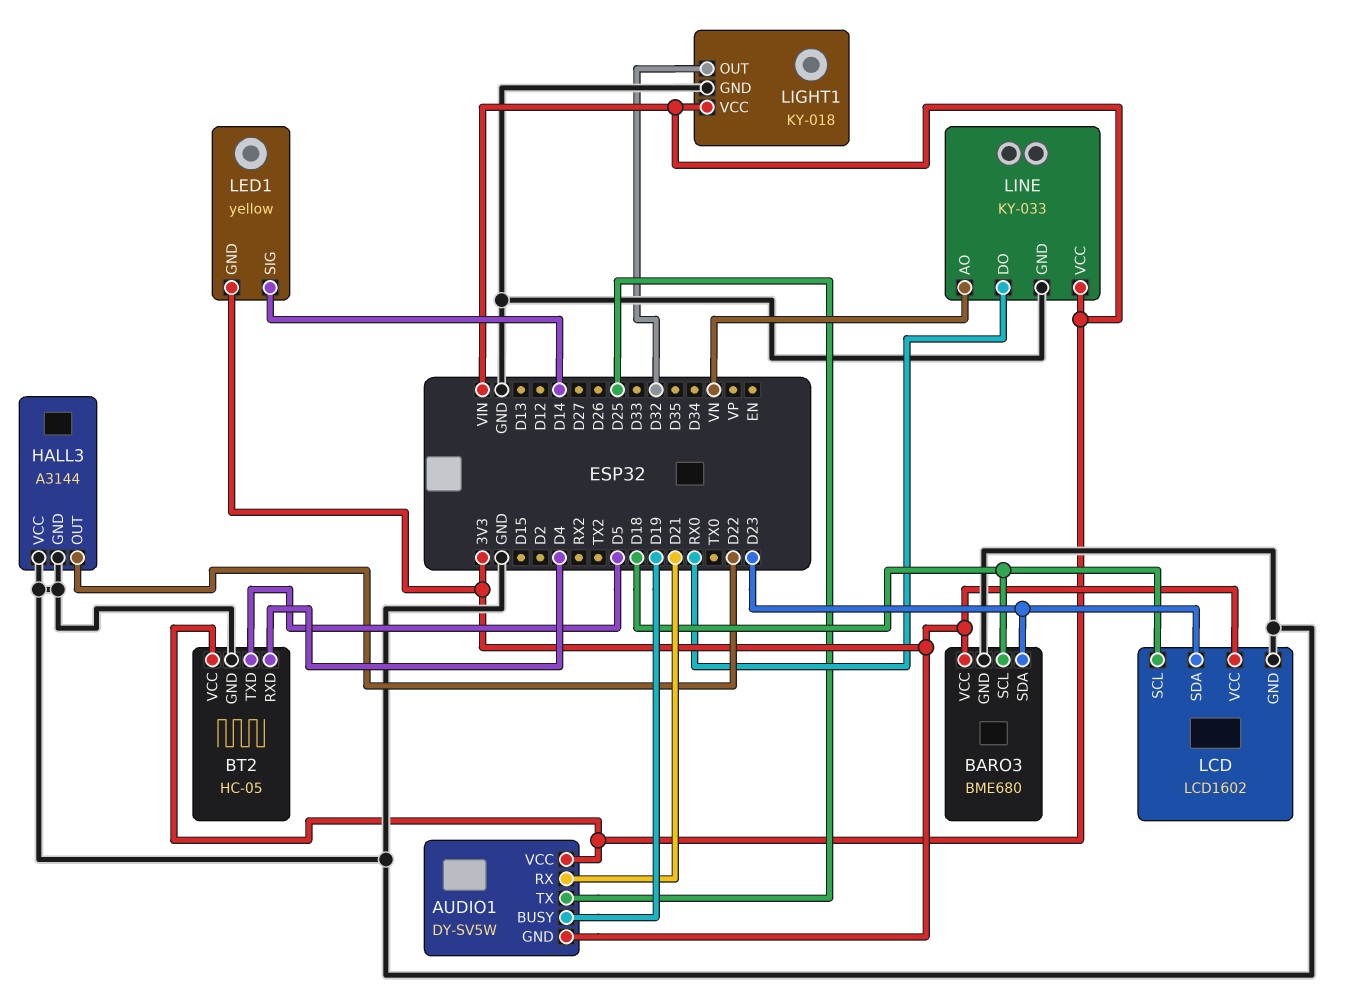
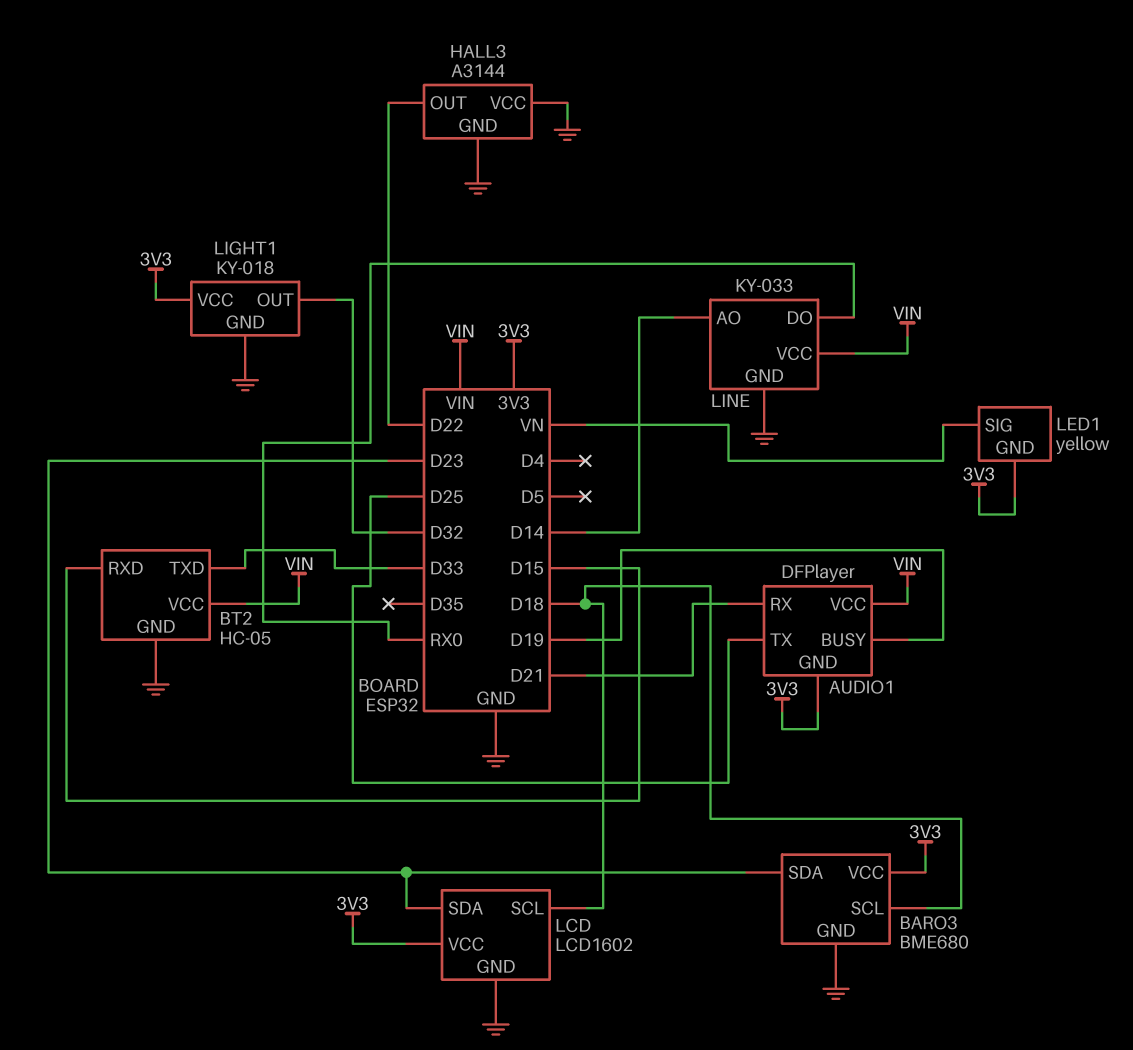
AUDIO1: DY-SV5W -> DFPlayer
BT2 pin RXD: D4 -> D15
BT2 pin TXD: D5 -> D33
LED1 pin SIG: D14 -> VN
LIGHT1 pin VCC: VIN -> 3V3
LINE pin AO: VN -> D14

